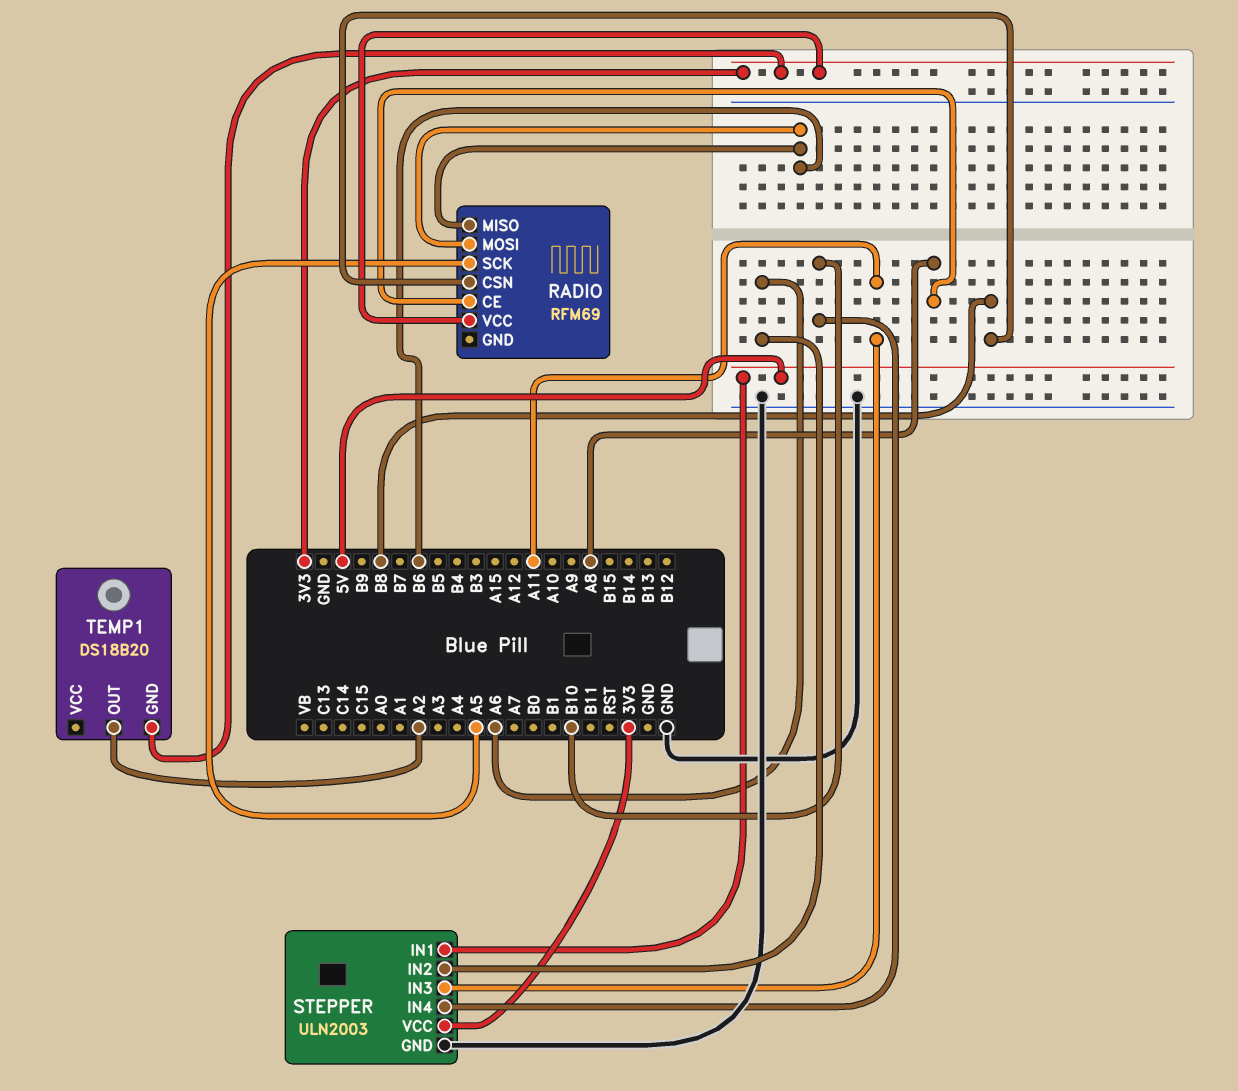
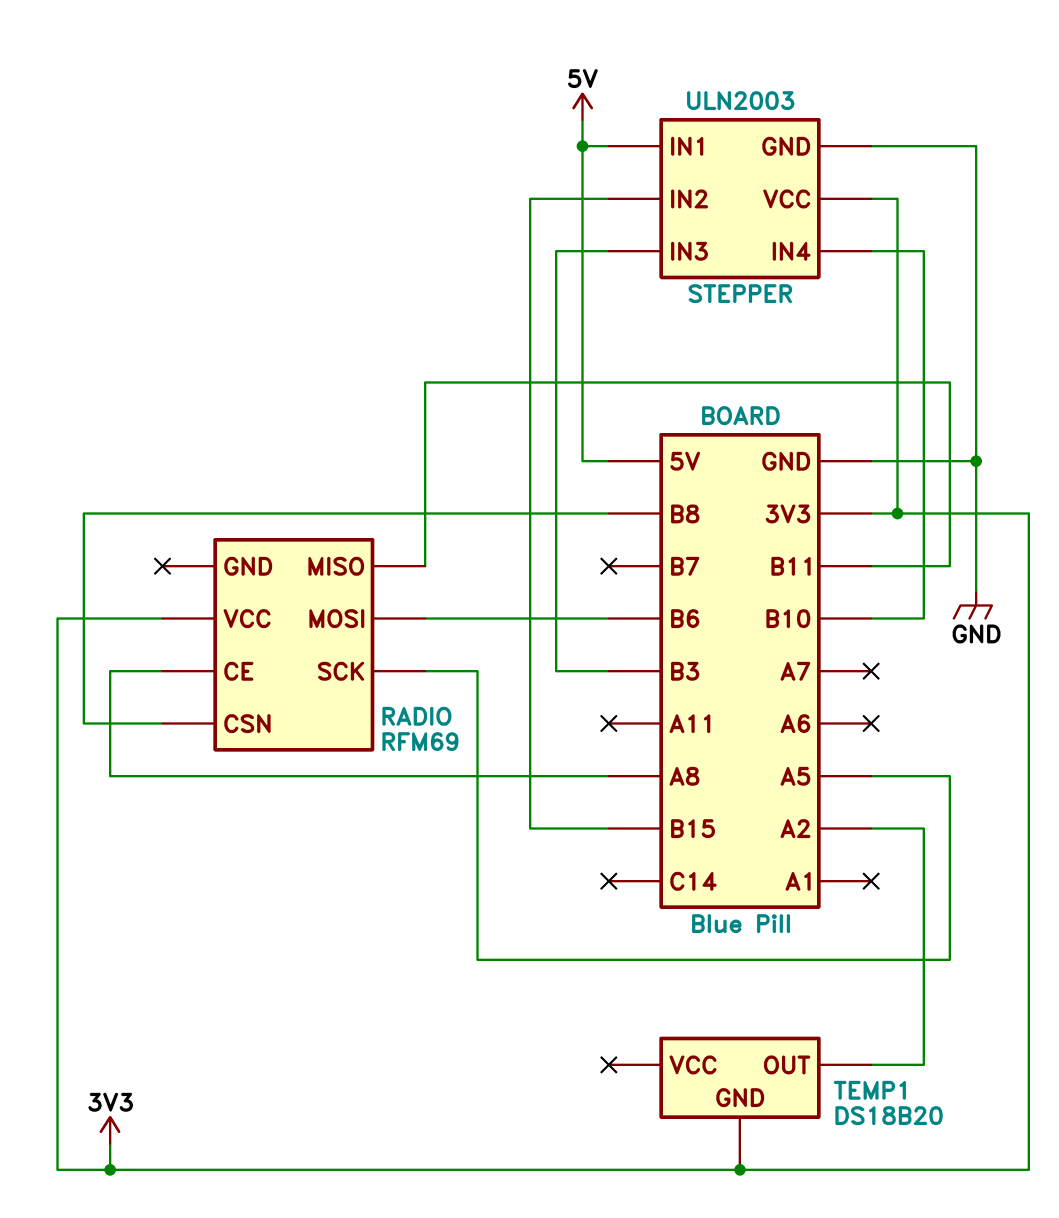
RADIO pin MISO: B6 -> B11
STEPPER pin IN2: A6 -> B15
STEPPER pin IN3: A11 -> B3

